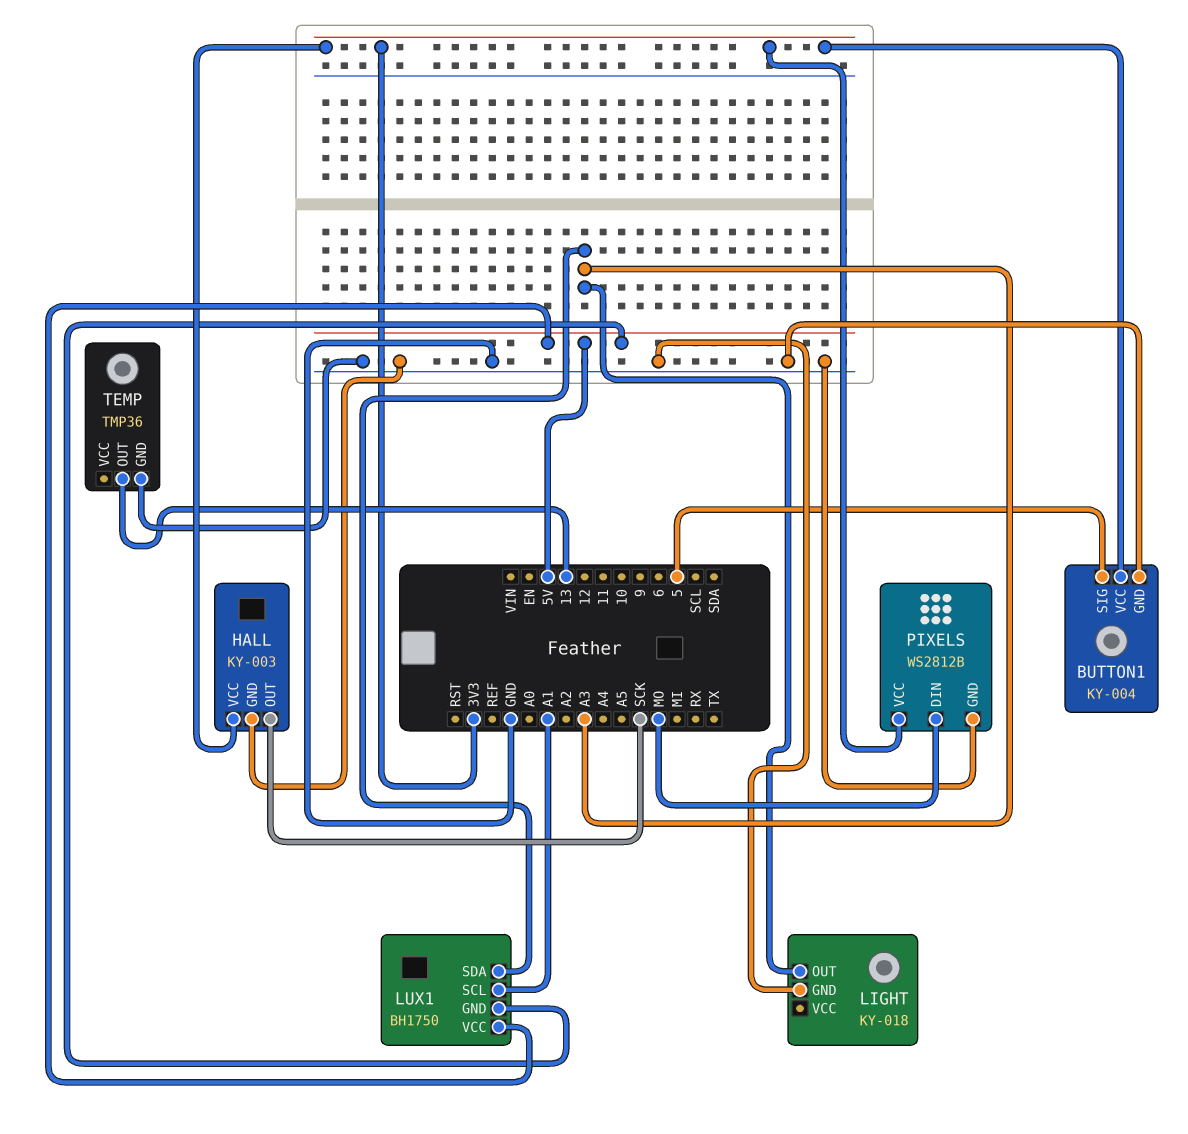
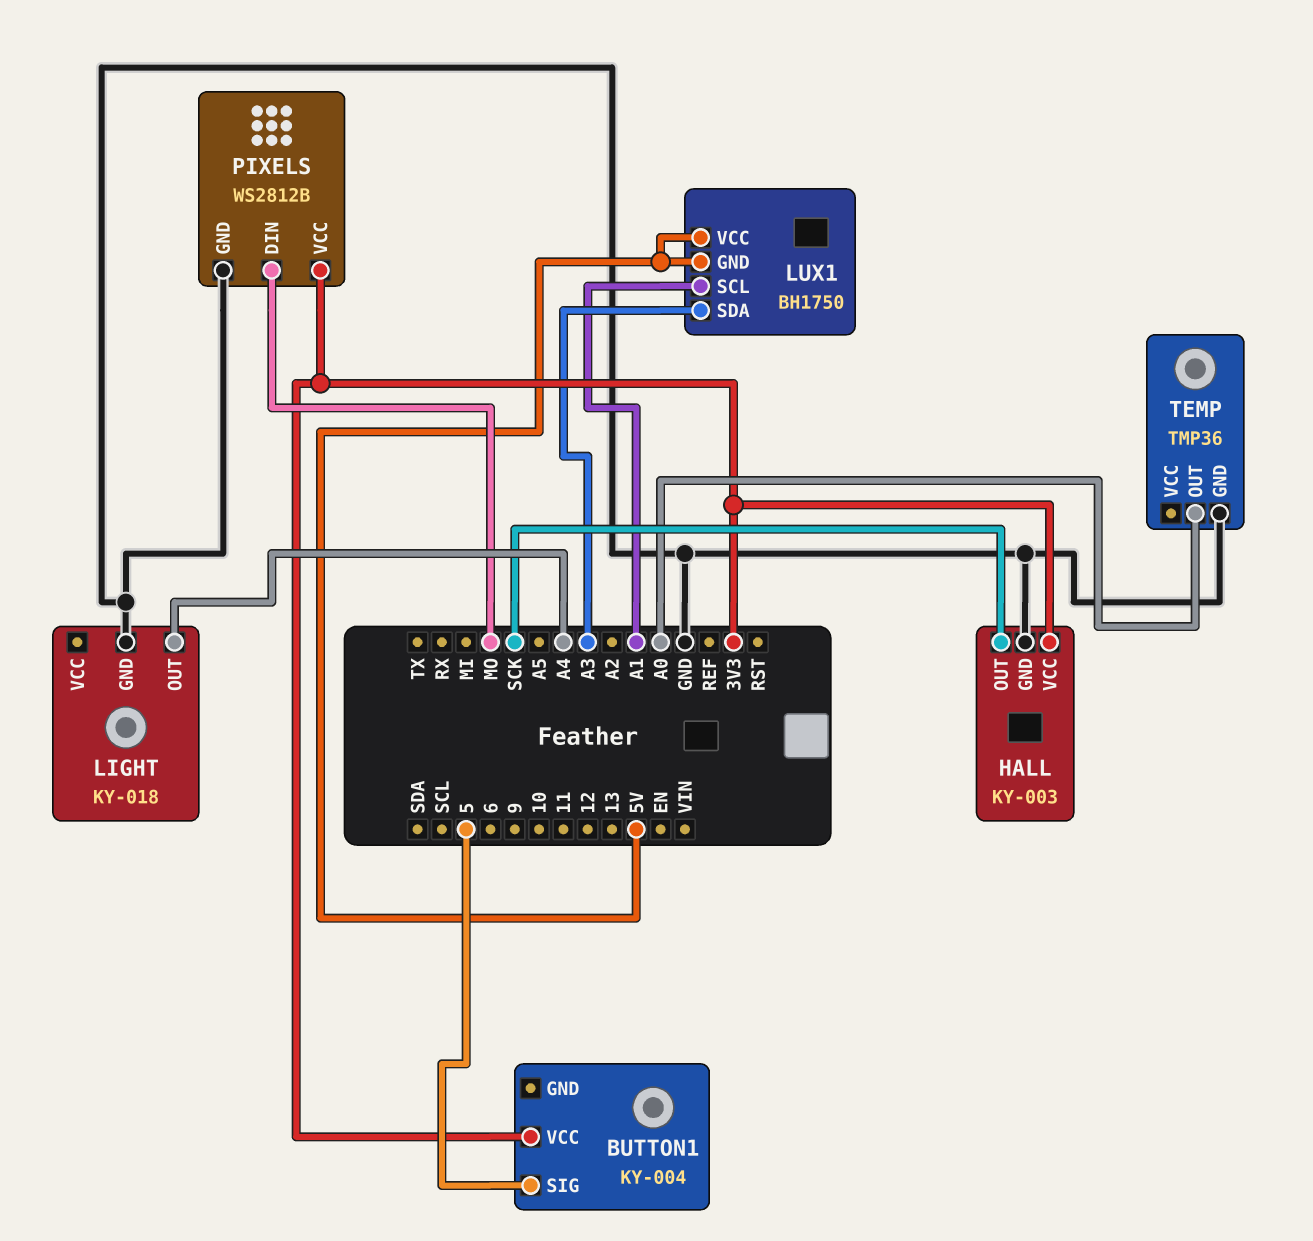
BUTTON1 pin GND: GND -> none
LIGHT pin OUT: A3 -> A4
TEMP pin OUT: 13 -> A0

